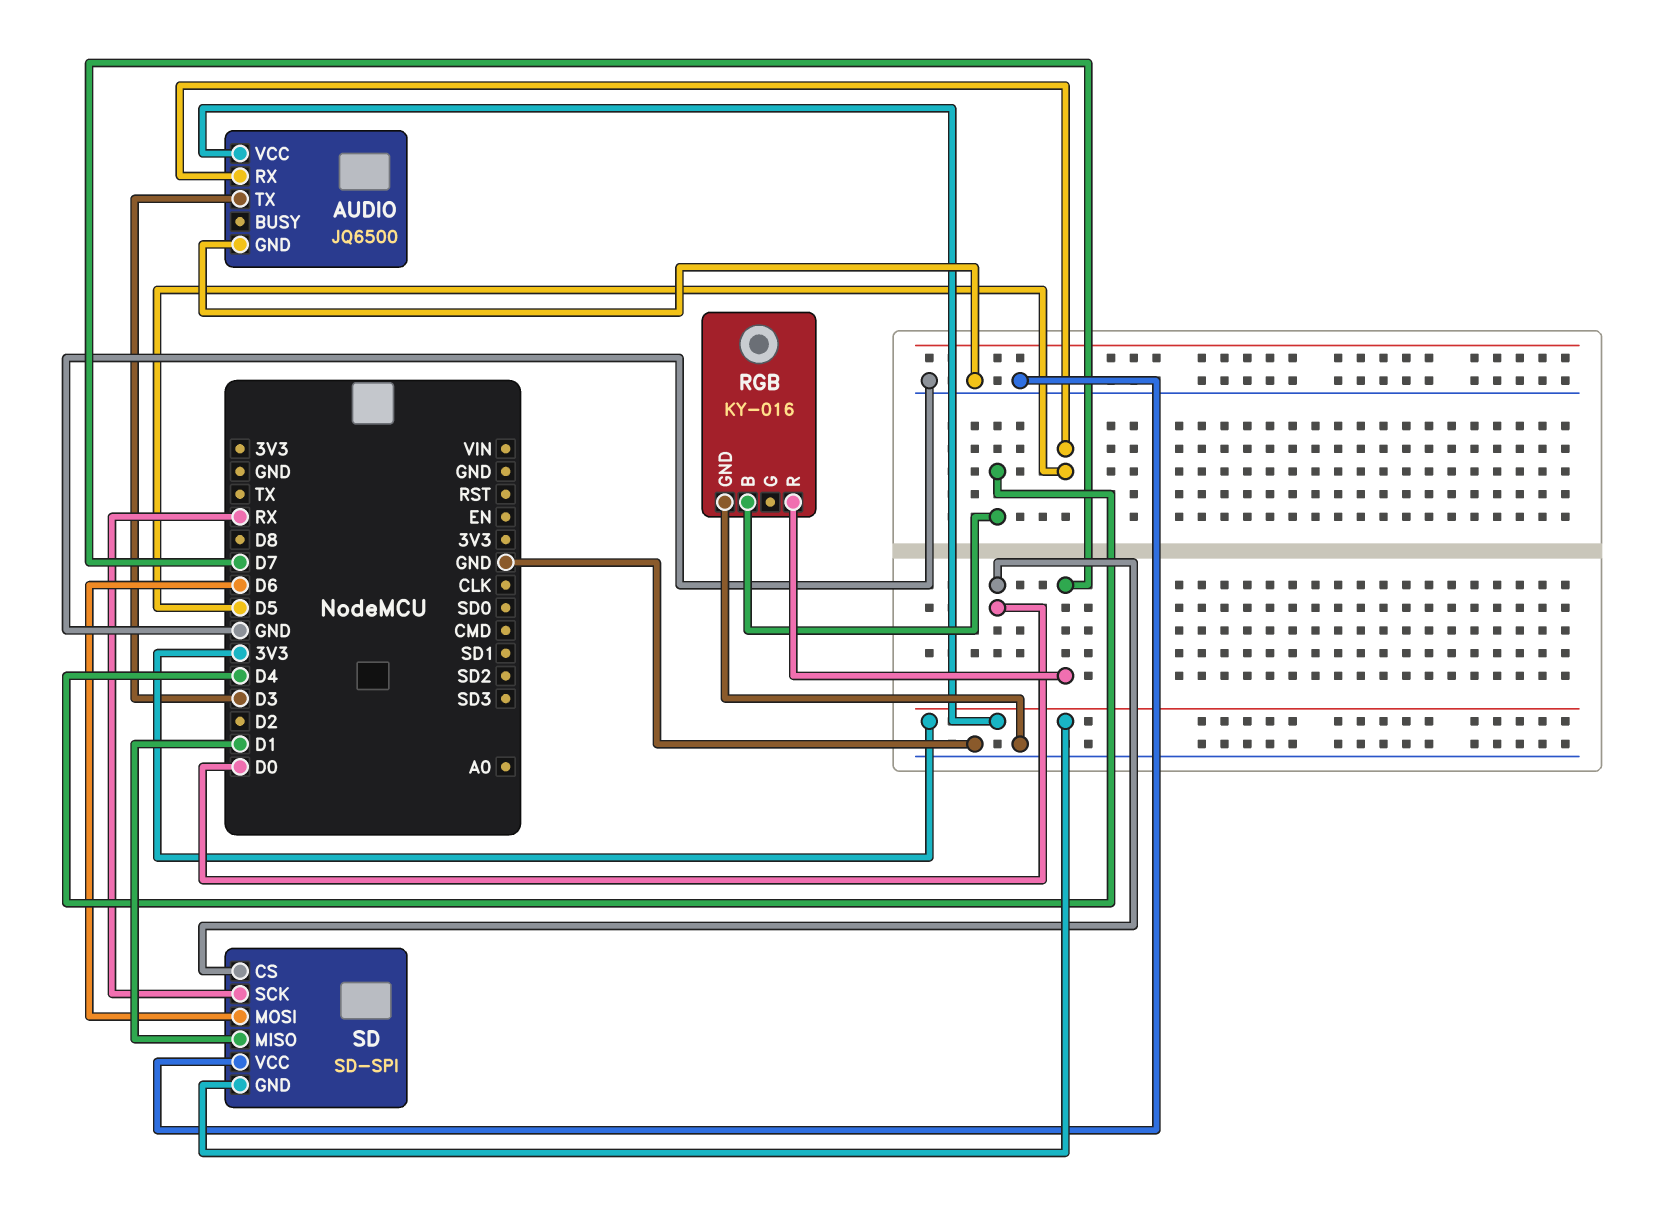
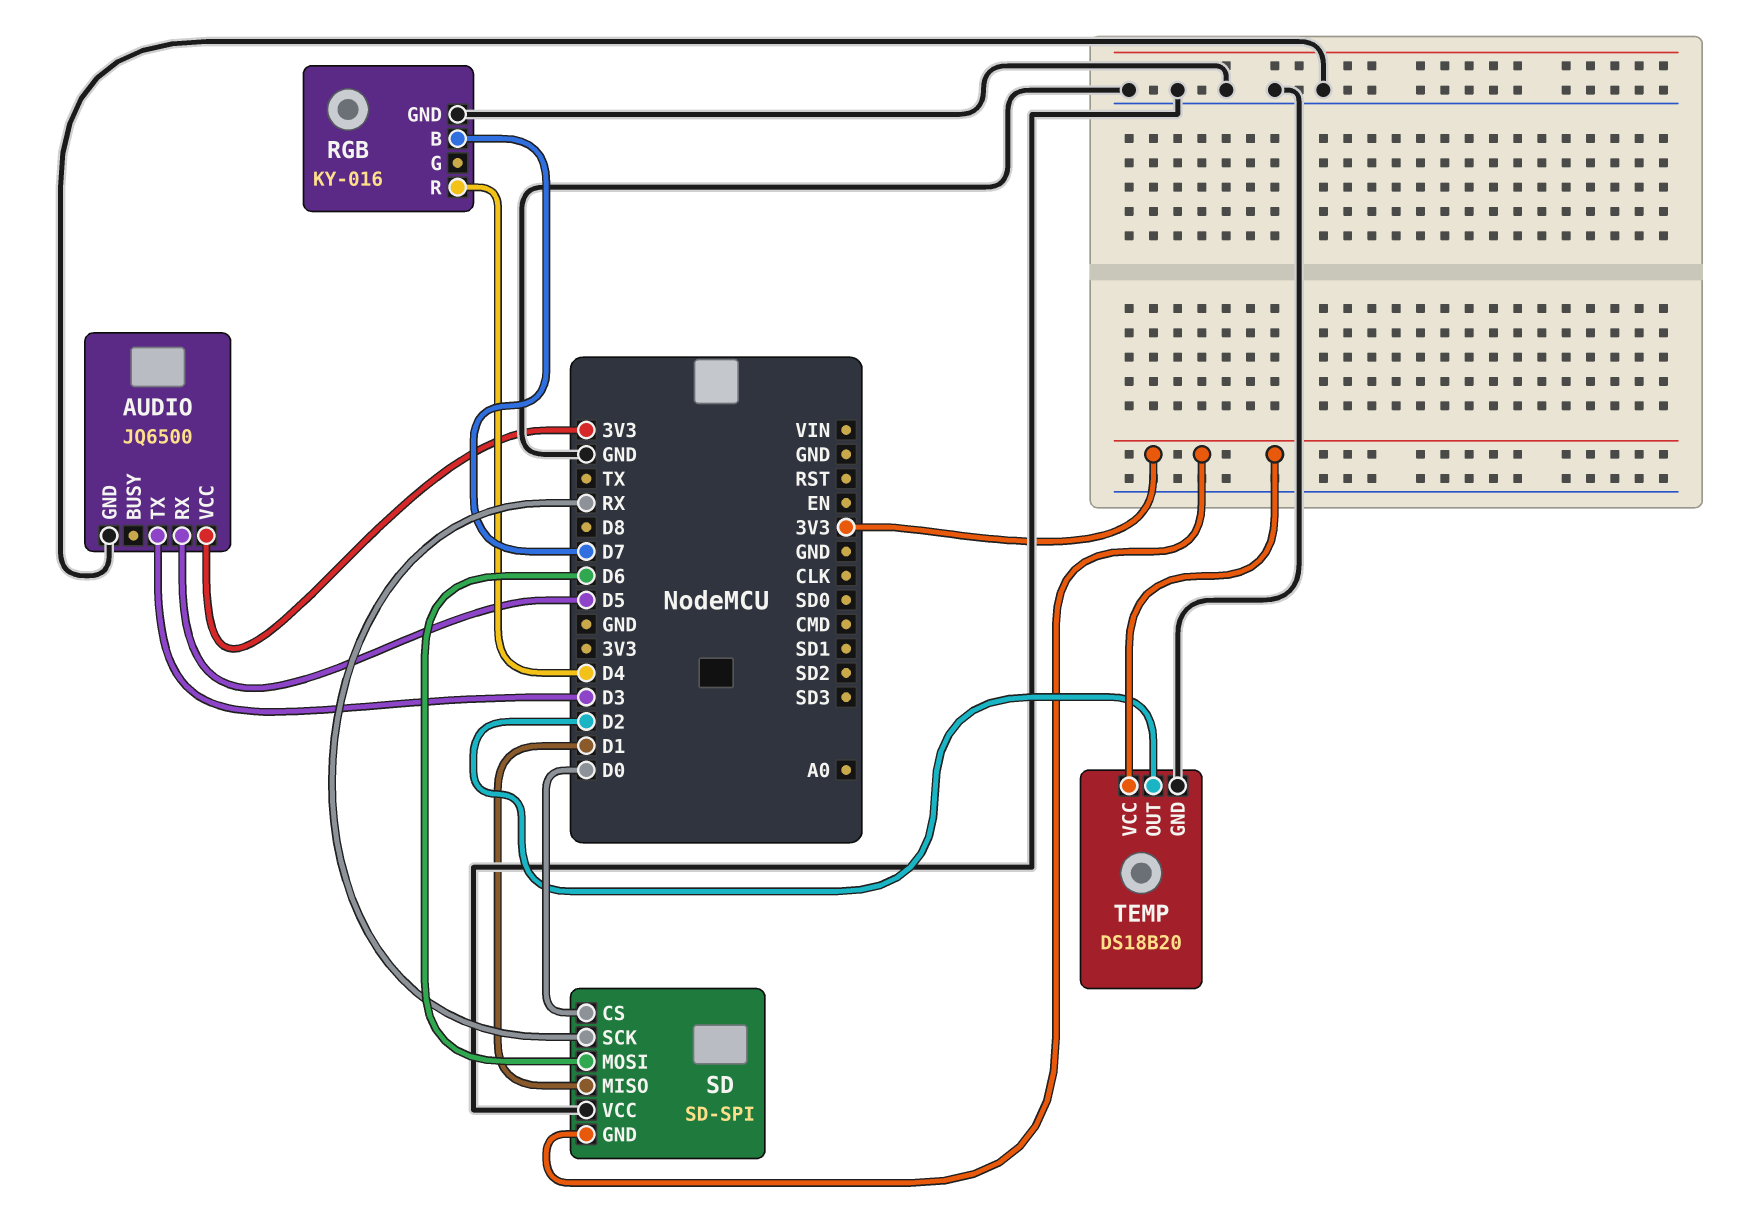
RGB pin B: D4 -> D7
RGB pin R: D7 -> D4
TEMP: none -> DS18B20
TEMP pin GND: none -> GND
TEMP pin OUT: none -> D2
TEMP pin VCC: none -> 3V3

